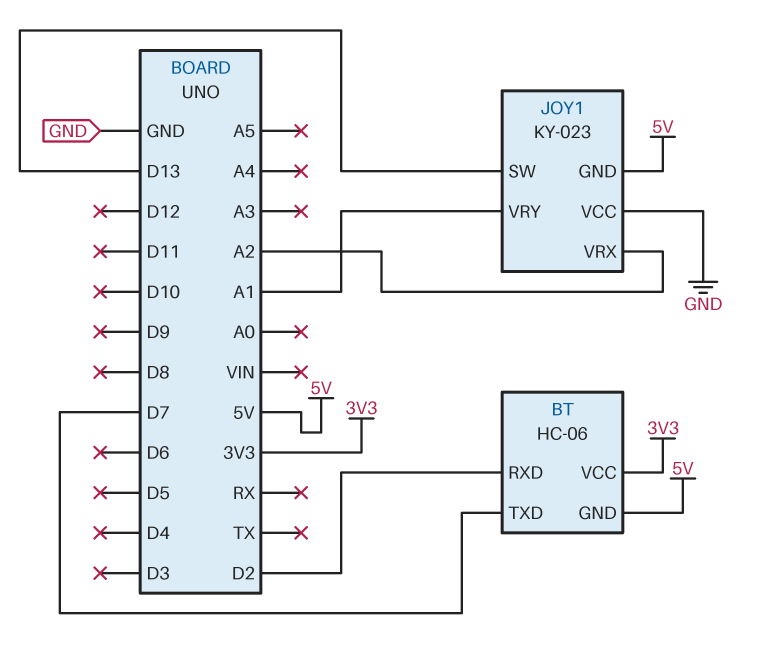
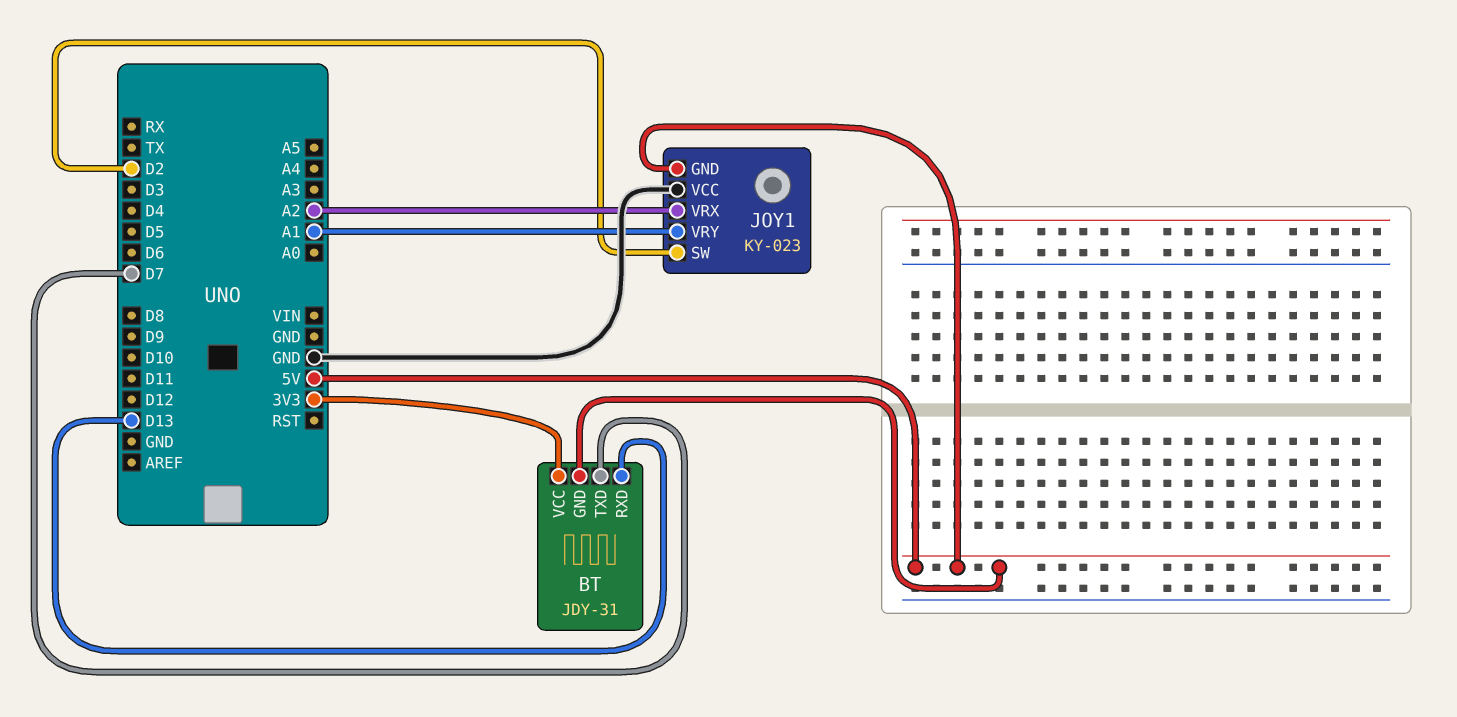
BT: HC-06 -> JDY-31
BT pin RXD: D2 -> D13
JOY1 pin SW: D13 -> D2

